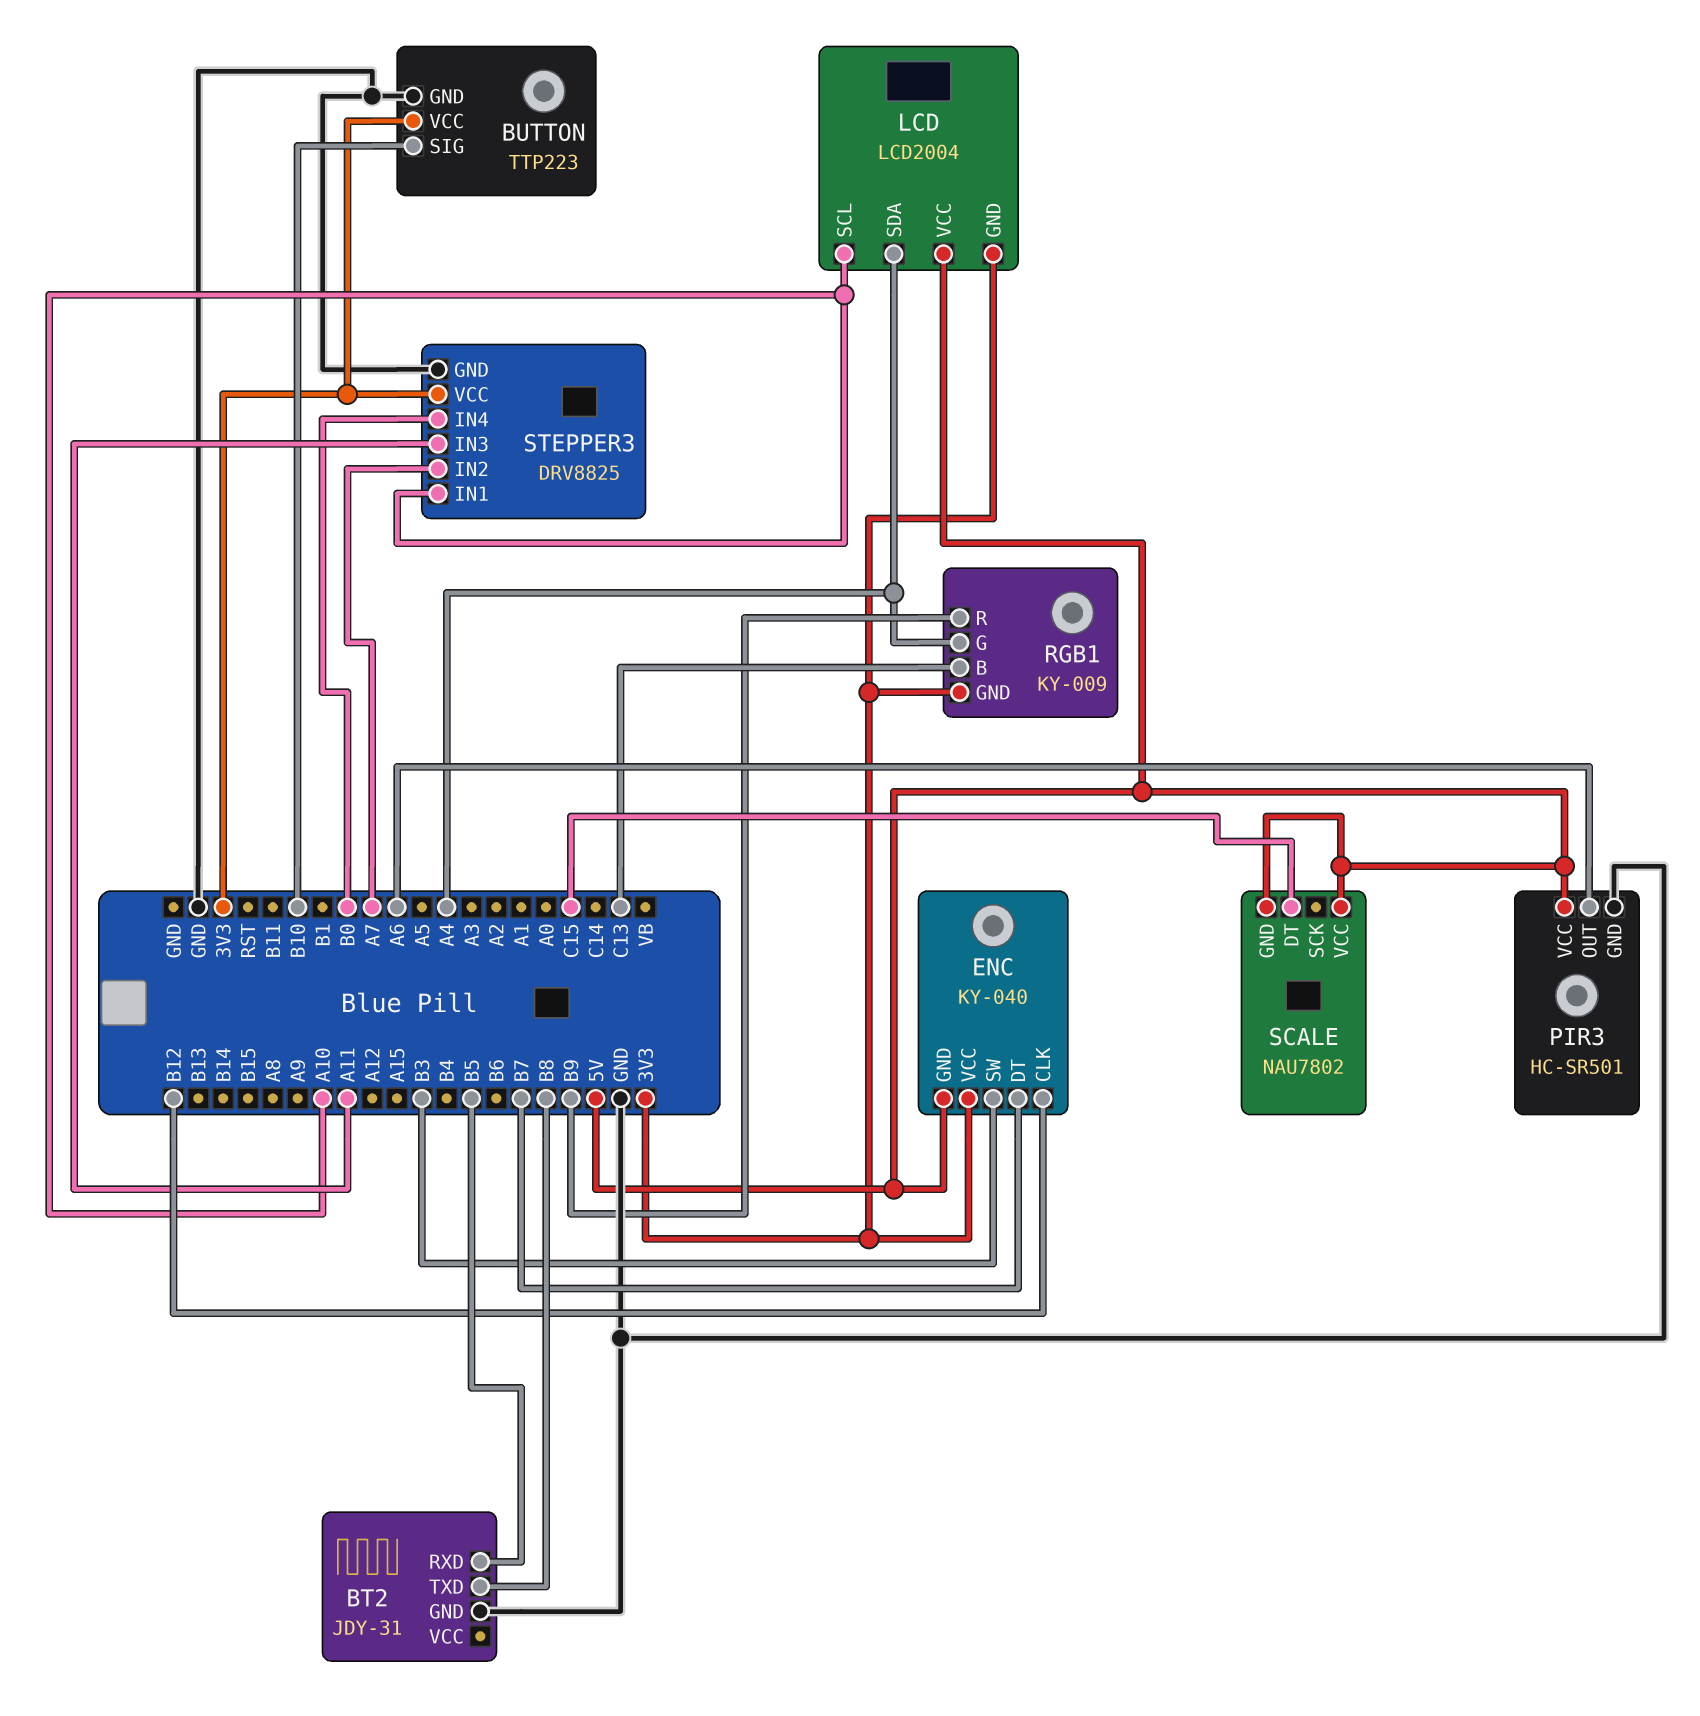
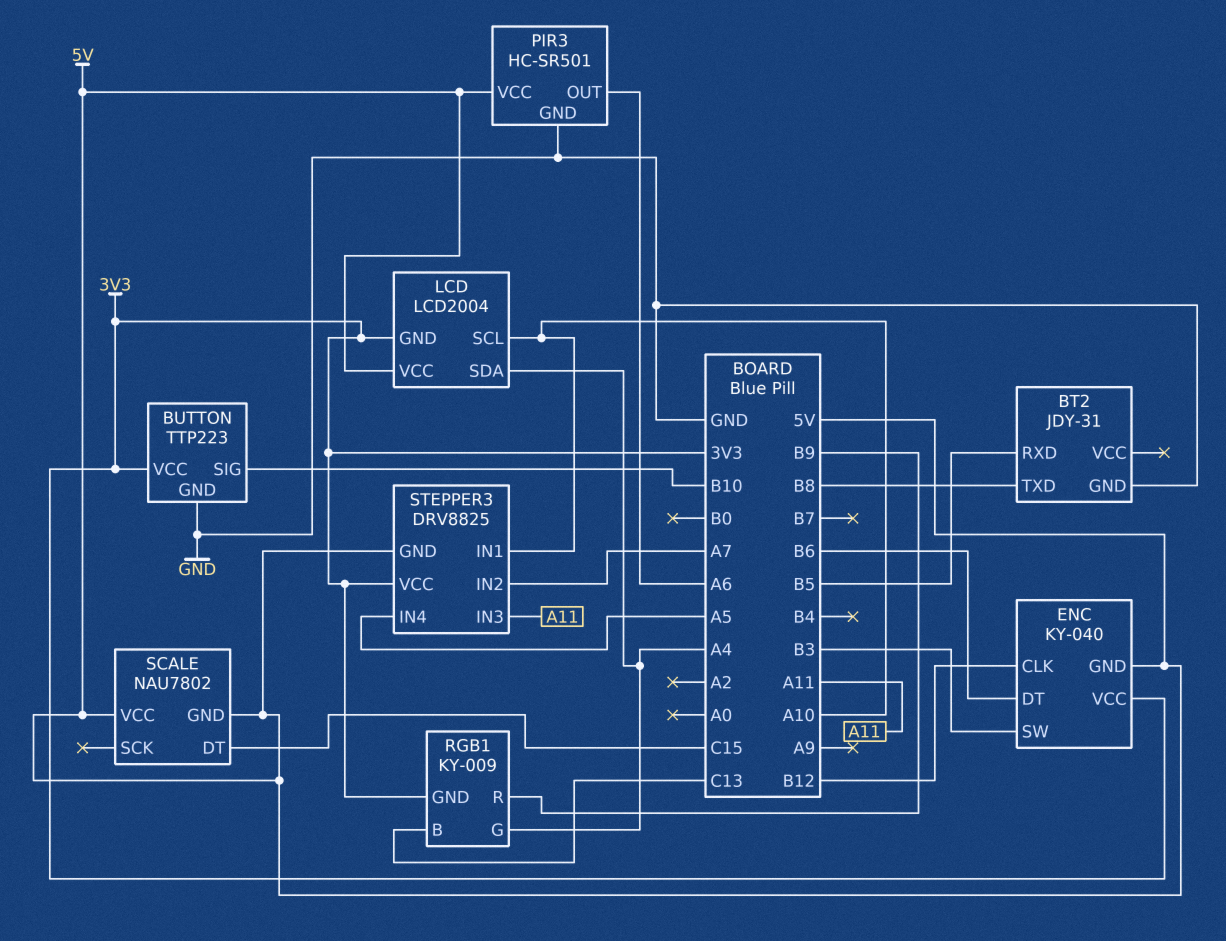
ENC pin DT: B7 -> B6
STEPPER3 pin GND: GND -> 5V
STEPPER3 pin IN4: B0 -> A5

